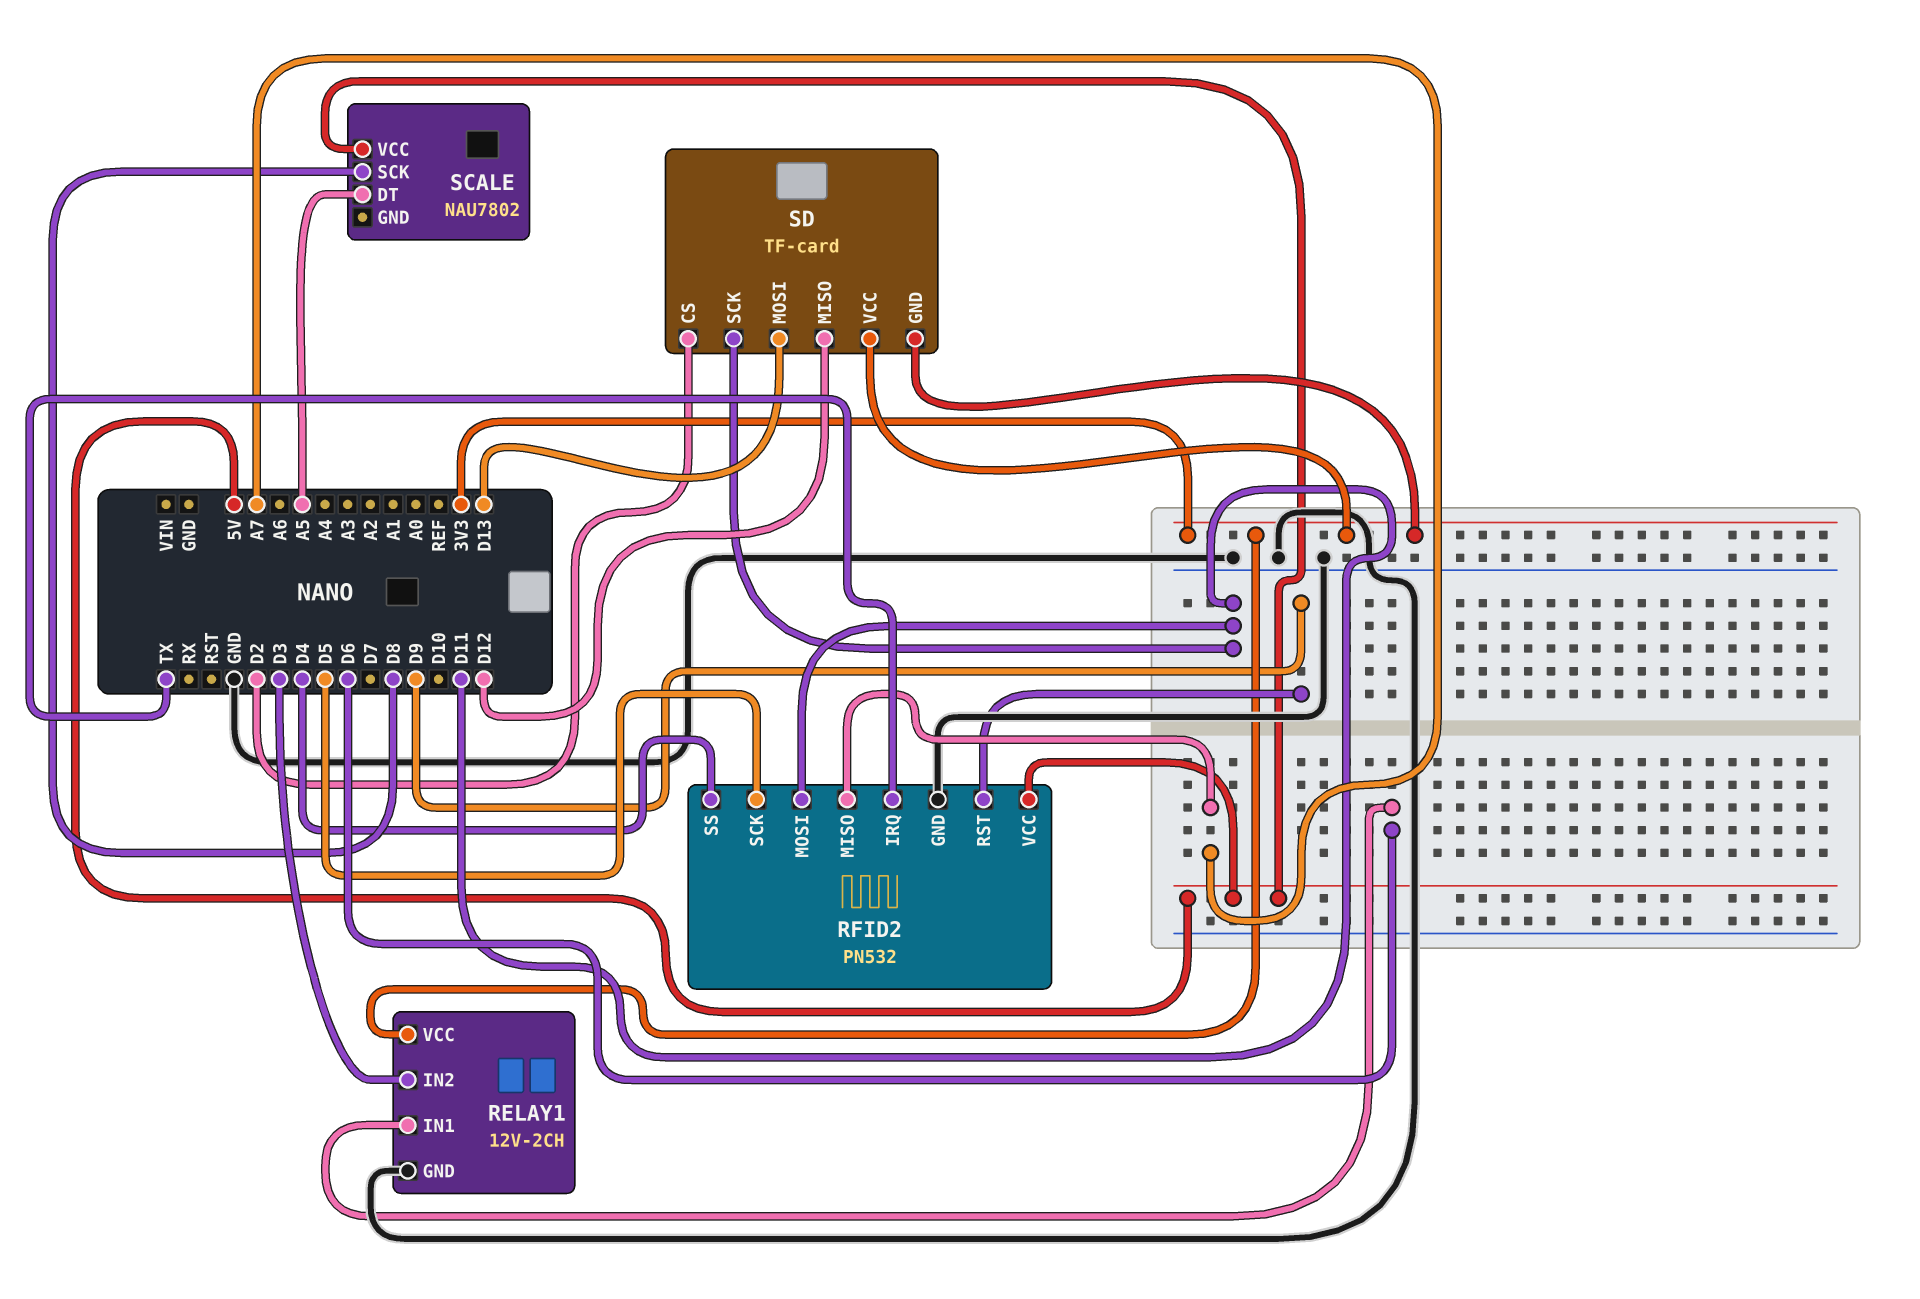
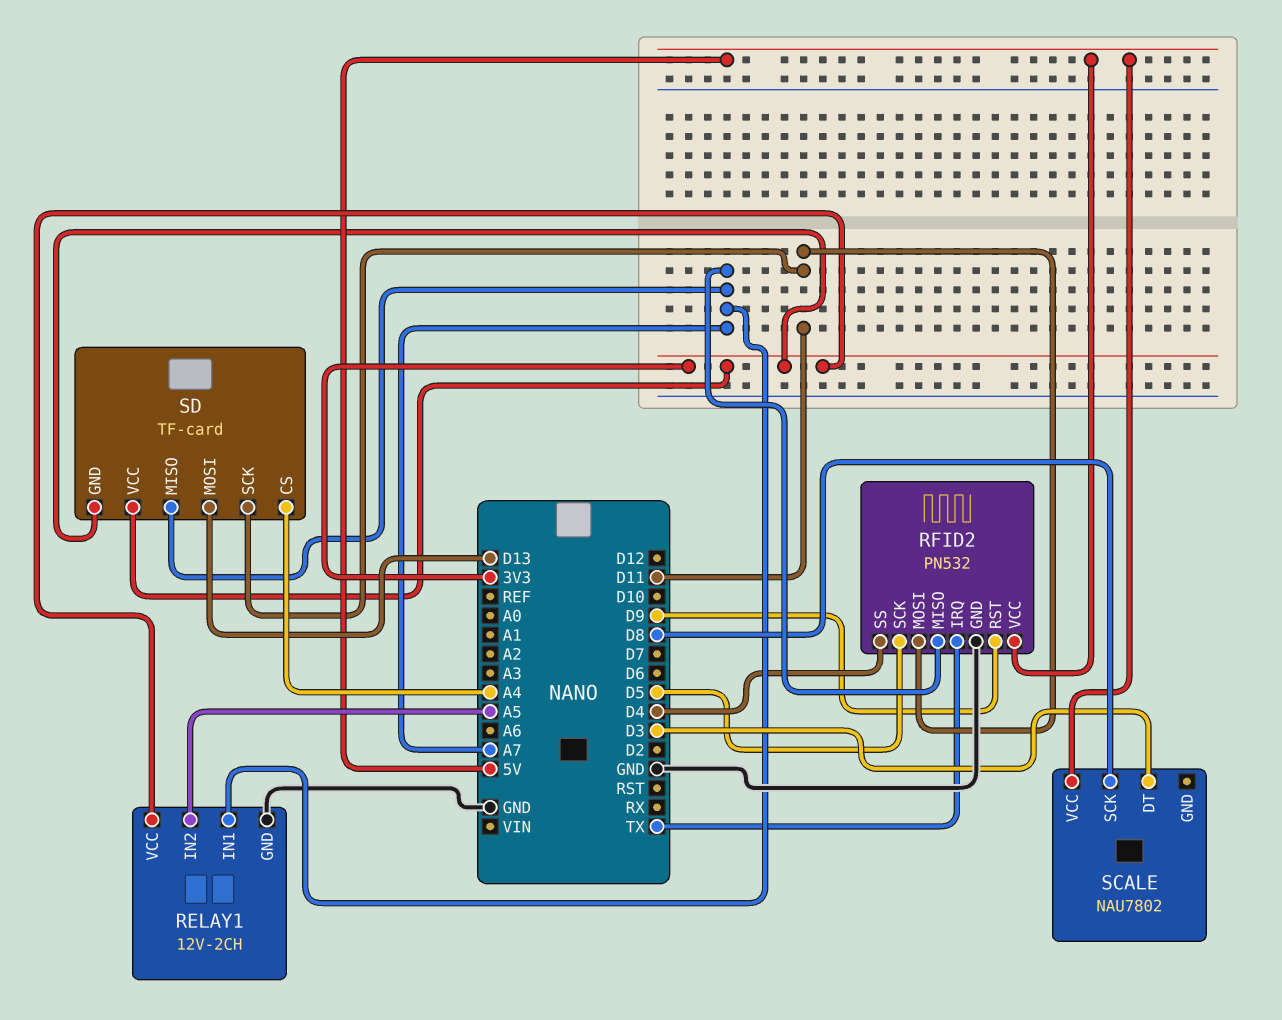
RELAY1 pin IN1: D6 -> A7
RELAY1 pin IN2: D3 -> A5
SCALE pin DT: A5 -> D3
SD pin CS: D2 -> A4
SD pin MISO: D12 -> A7

